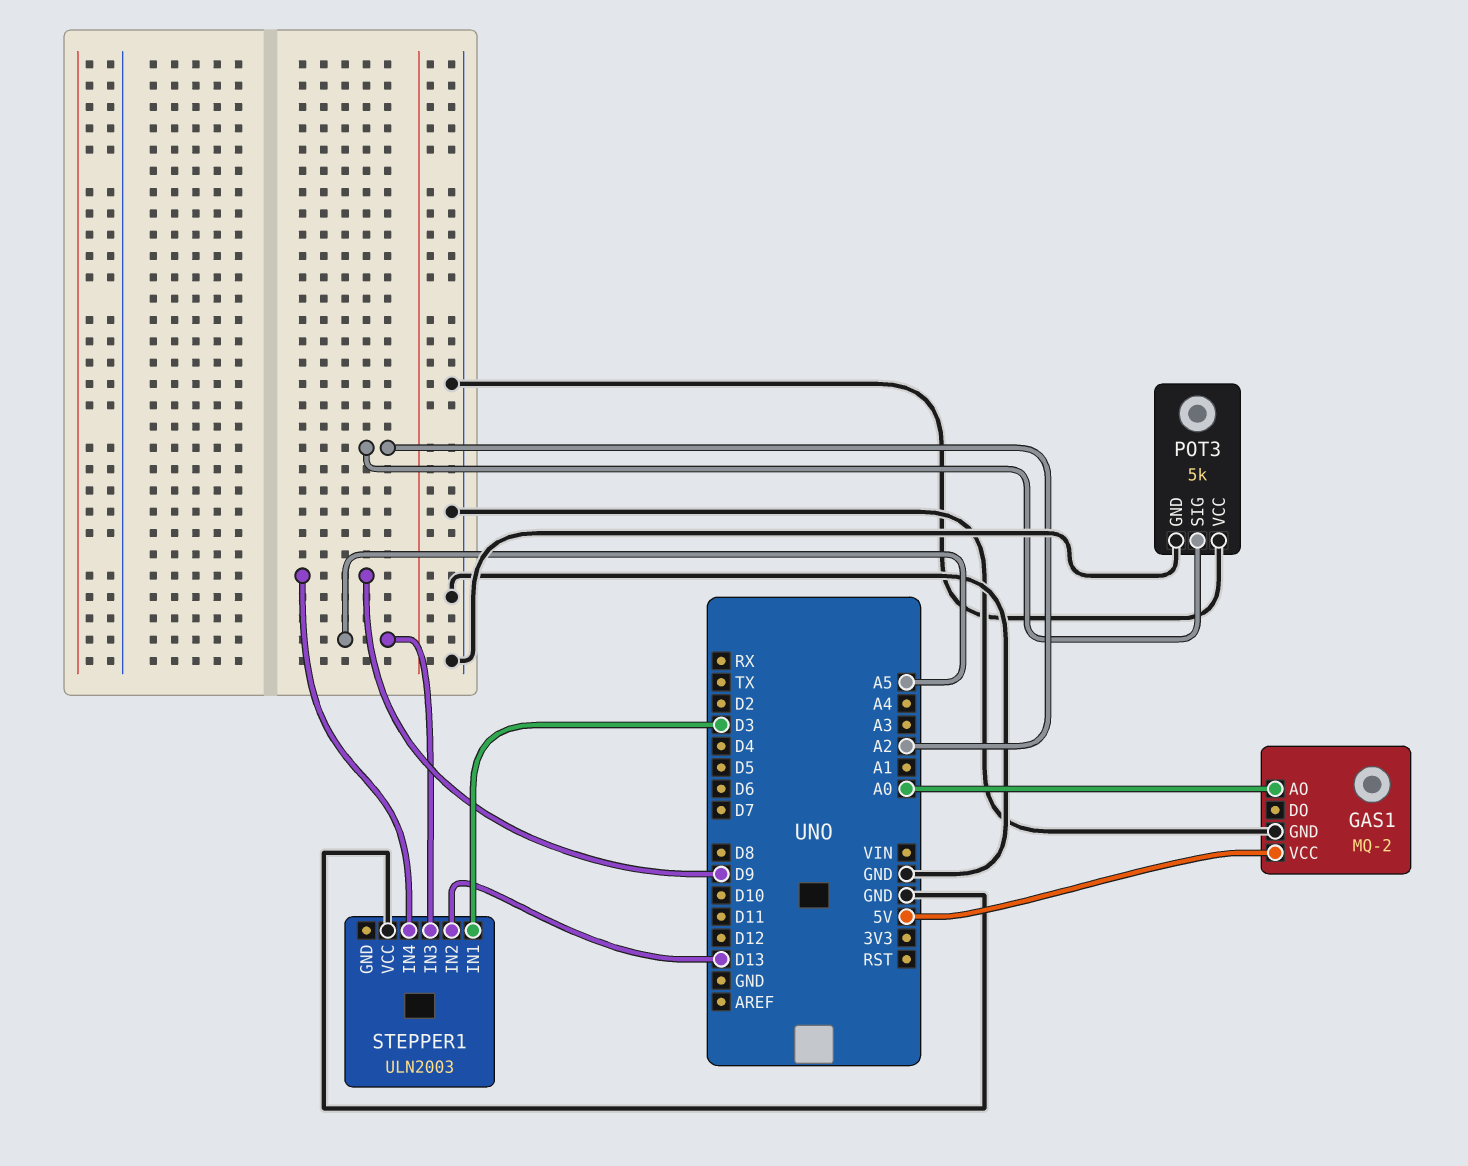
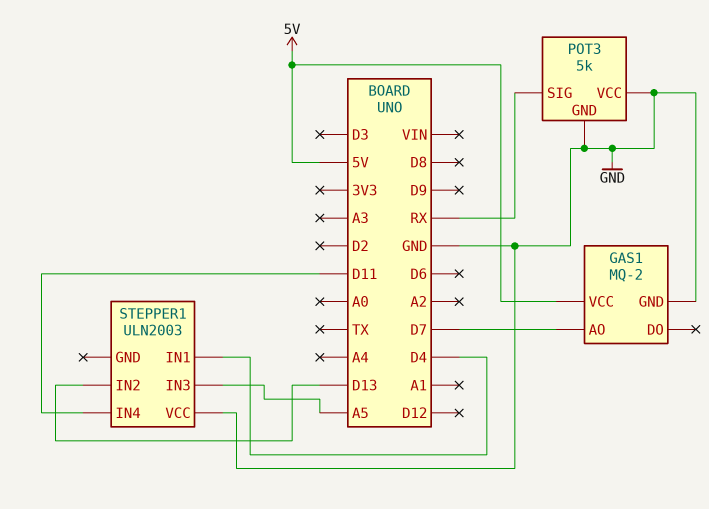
GAS1 pin AO: A0 -> D7
POT3 pin SIG: A2 -> RX
STEPPER1 pin IN1: D3 -> D4
STEPPER1 pin IN4: D9 -> D11

